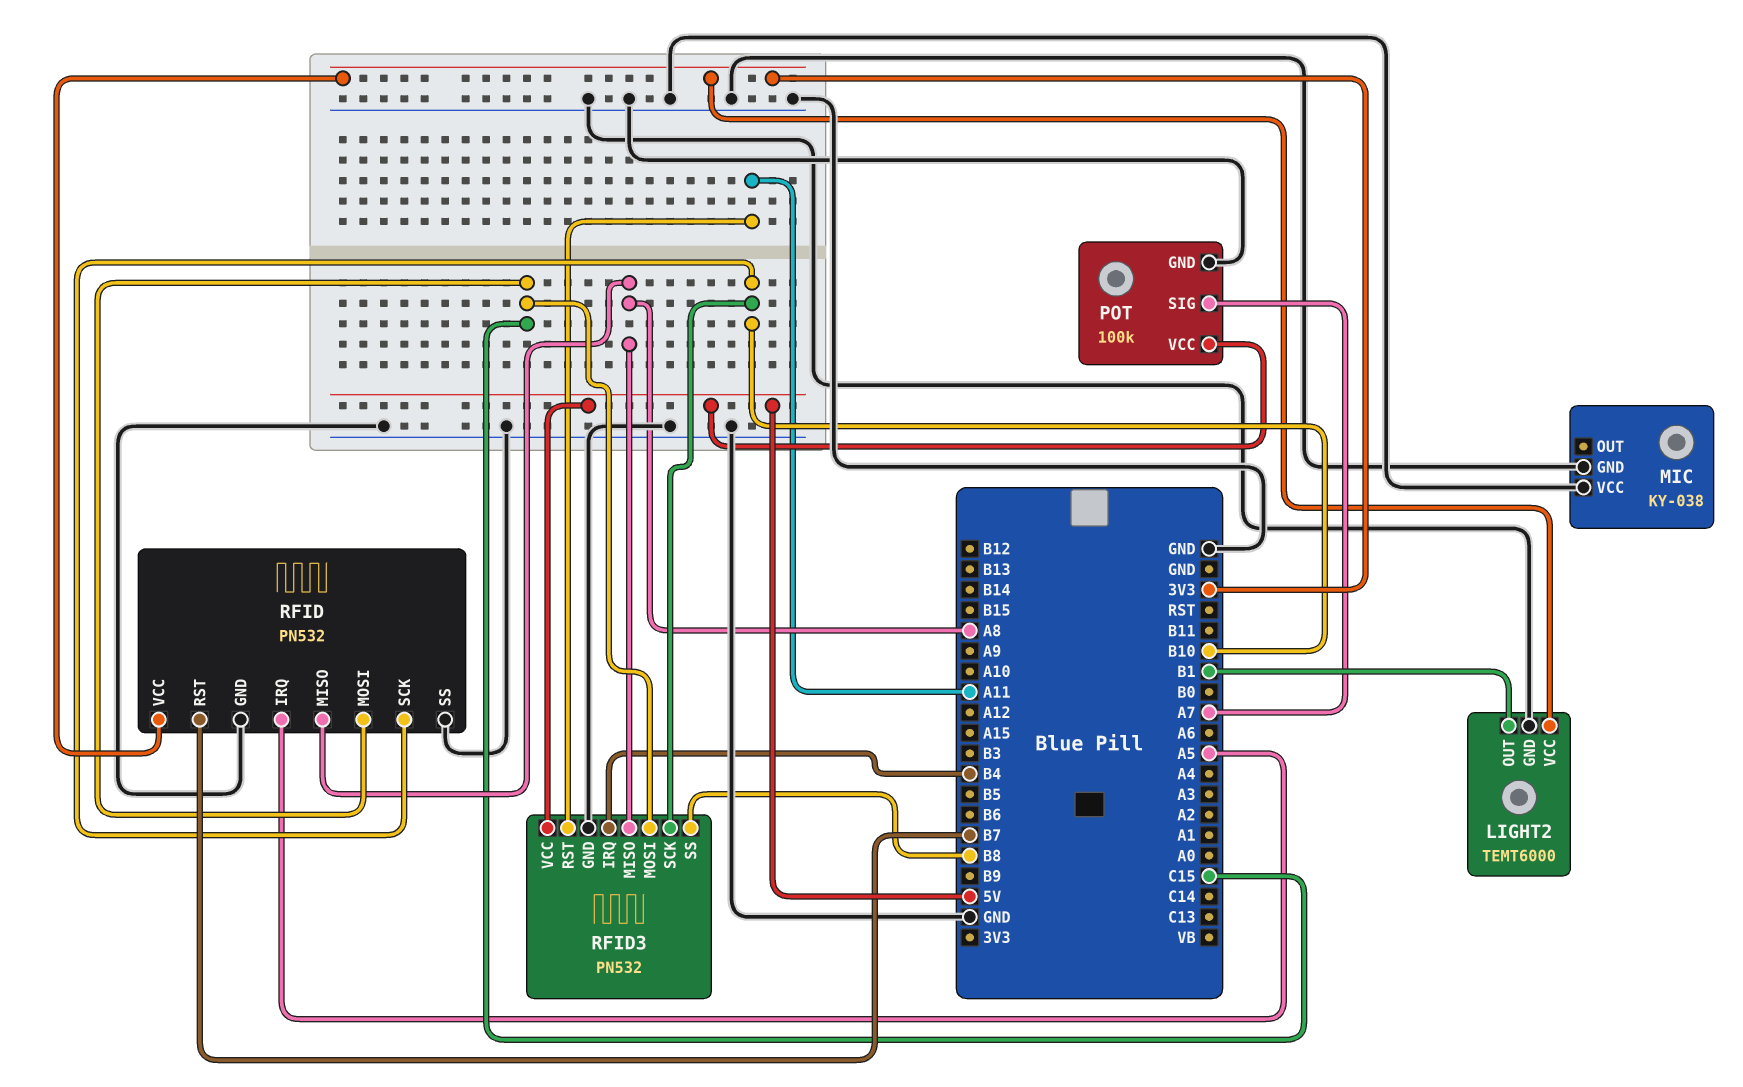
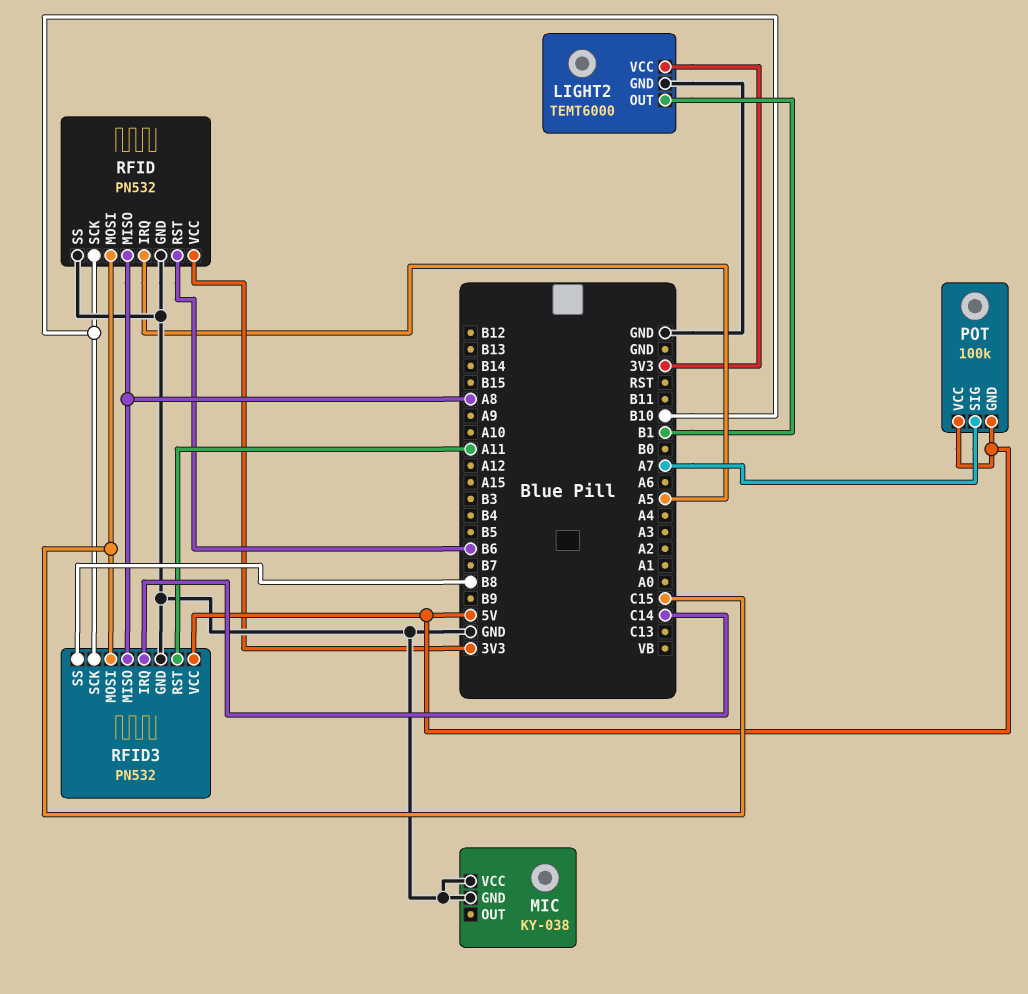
POT pin GND: GND -> 5V
RFID pin RST: B7 -> B6
RFID3 pin IRQ: B4 -> C14

